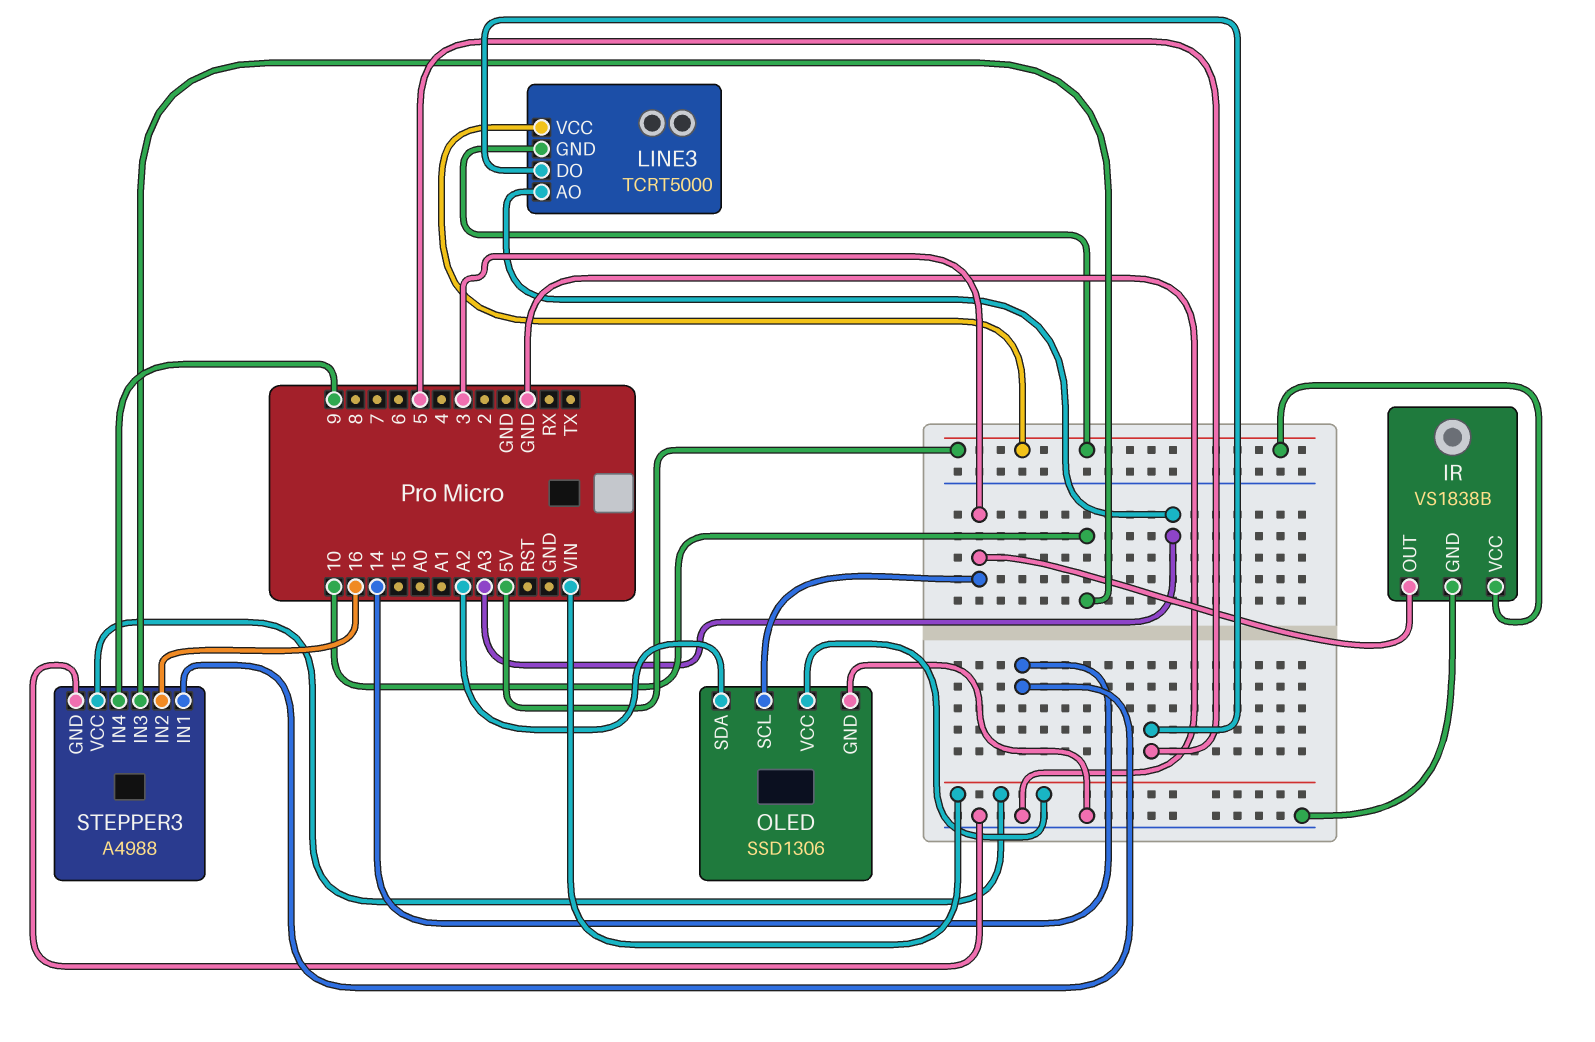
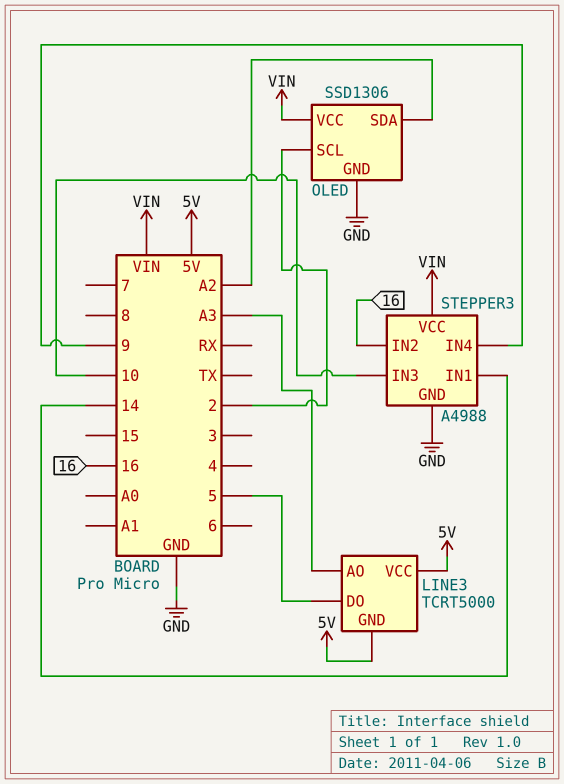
IR: VS1838B -> none
IR pin GND: GND -> none
IR pin OUT: 3 -> none
IR pin VCC: 5V -> none
OLED pin SCL: 3 -> 2

